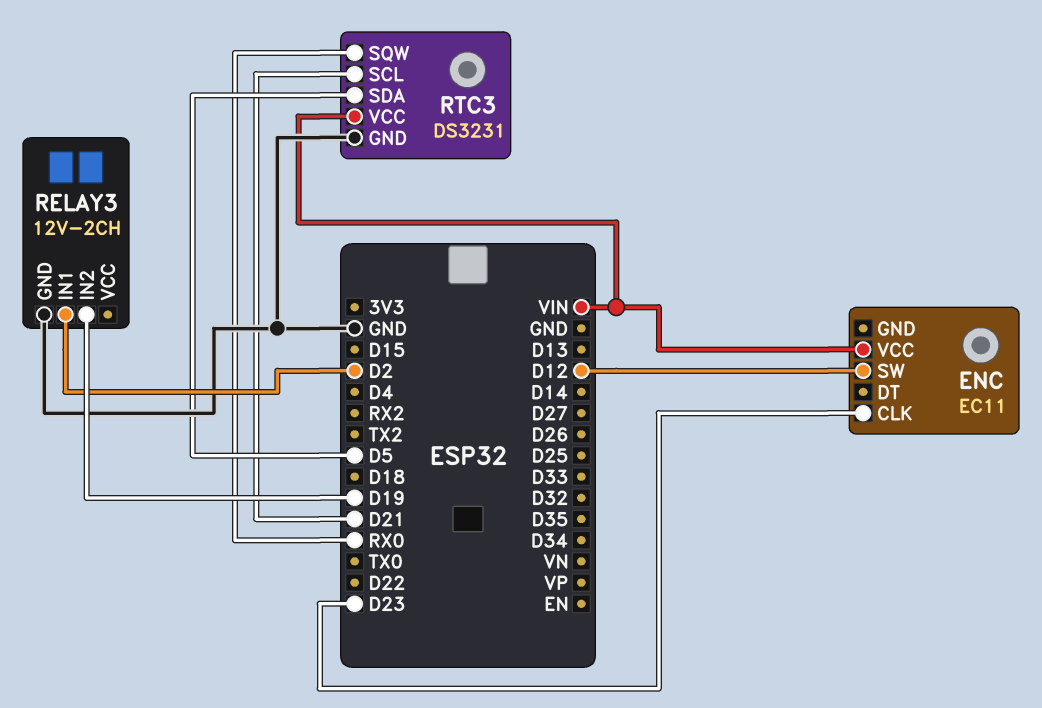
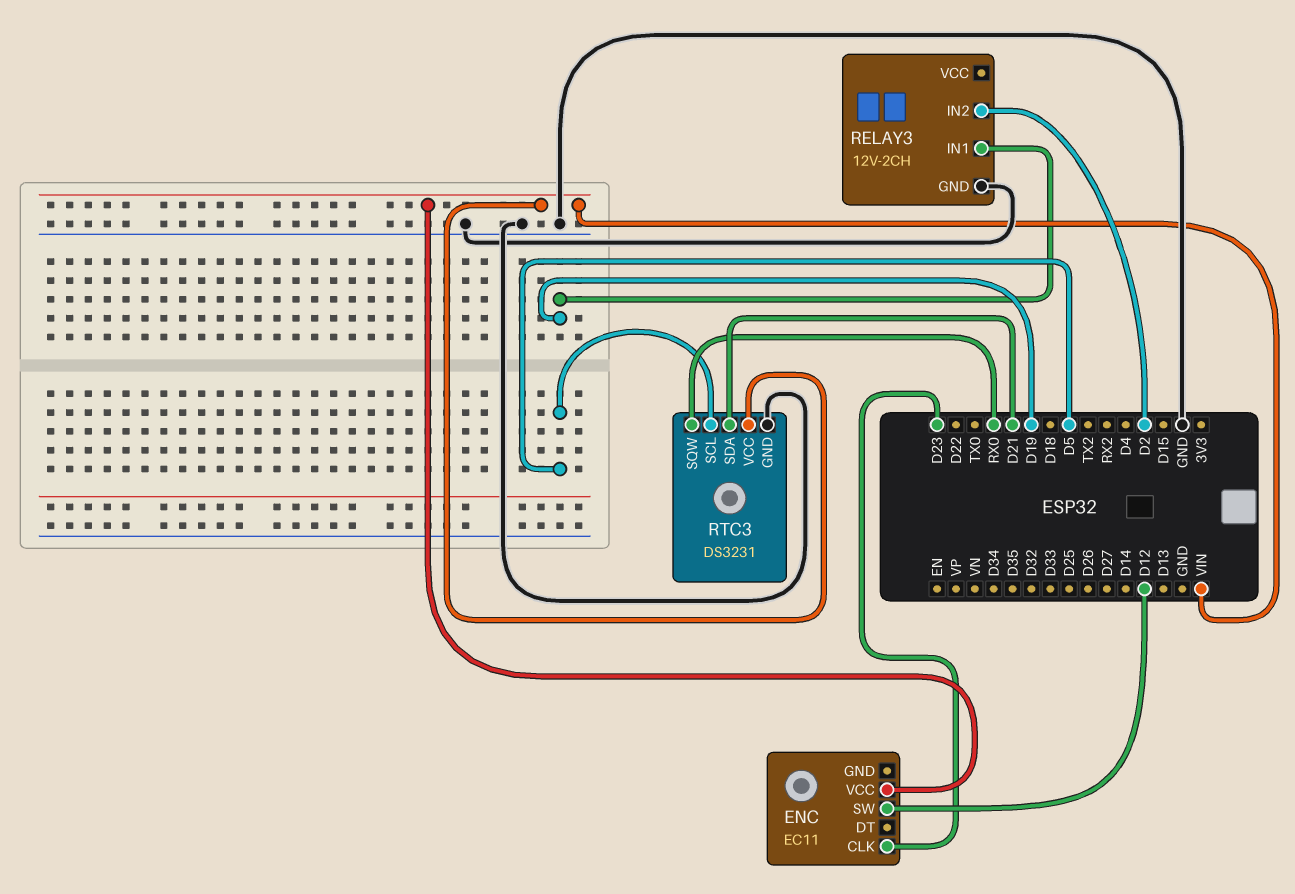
RELAY3 pin IN1: D2 -> D19
RELAY3 pin IN2: D19 -> D2
RTC3 pin SCL: D21 -> D5
RTC3 pin SDA: D5 -> D21

